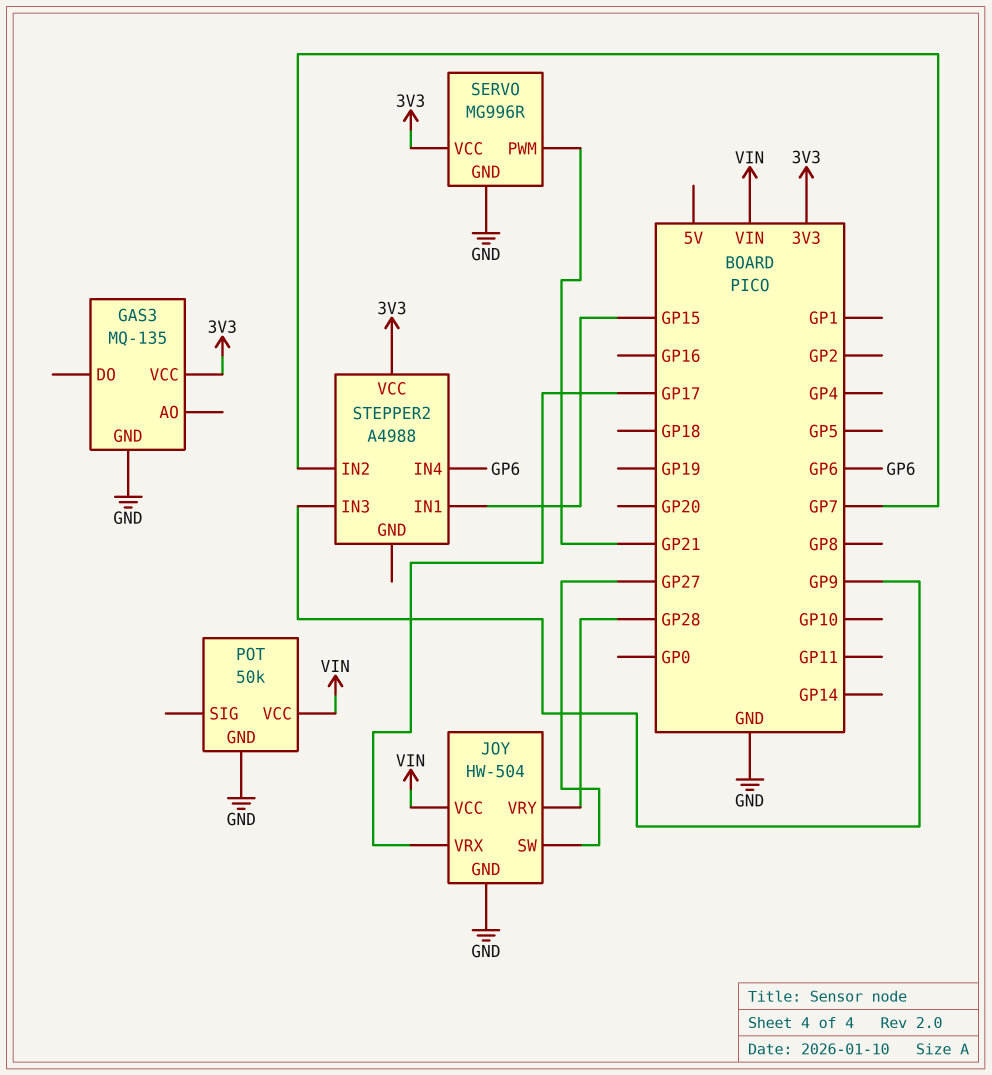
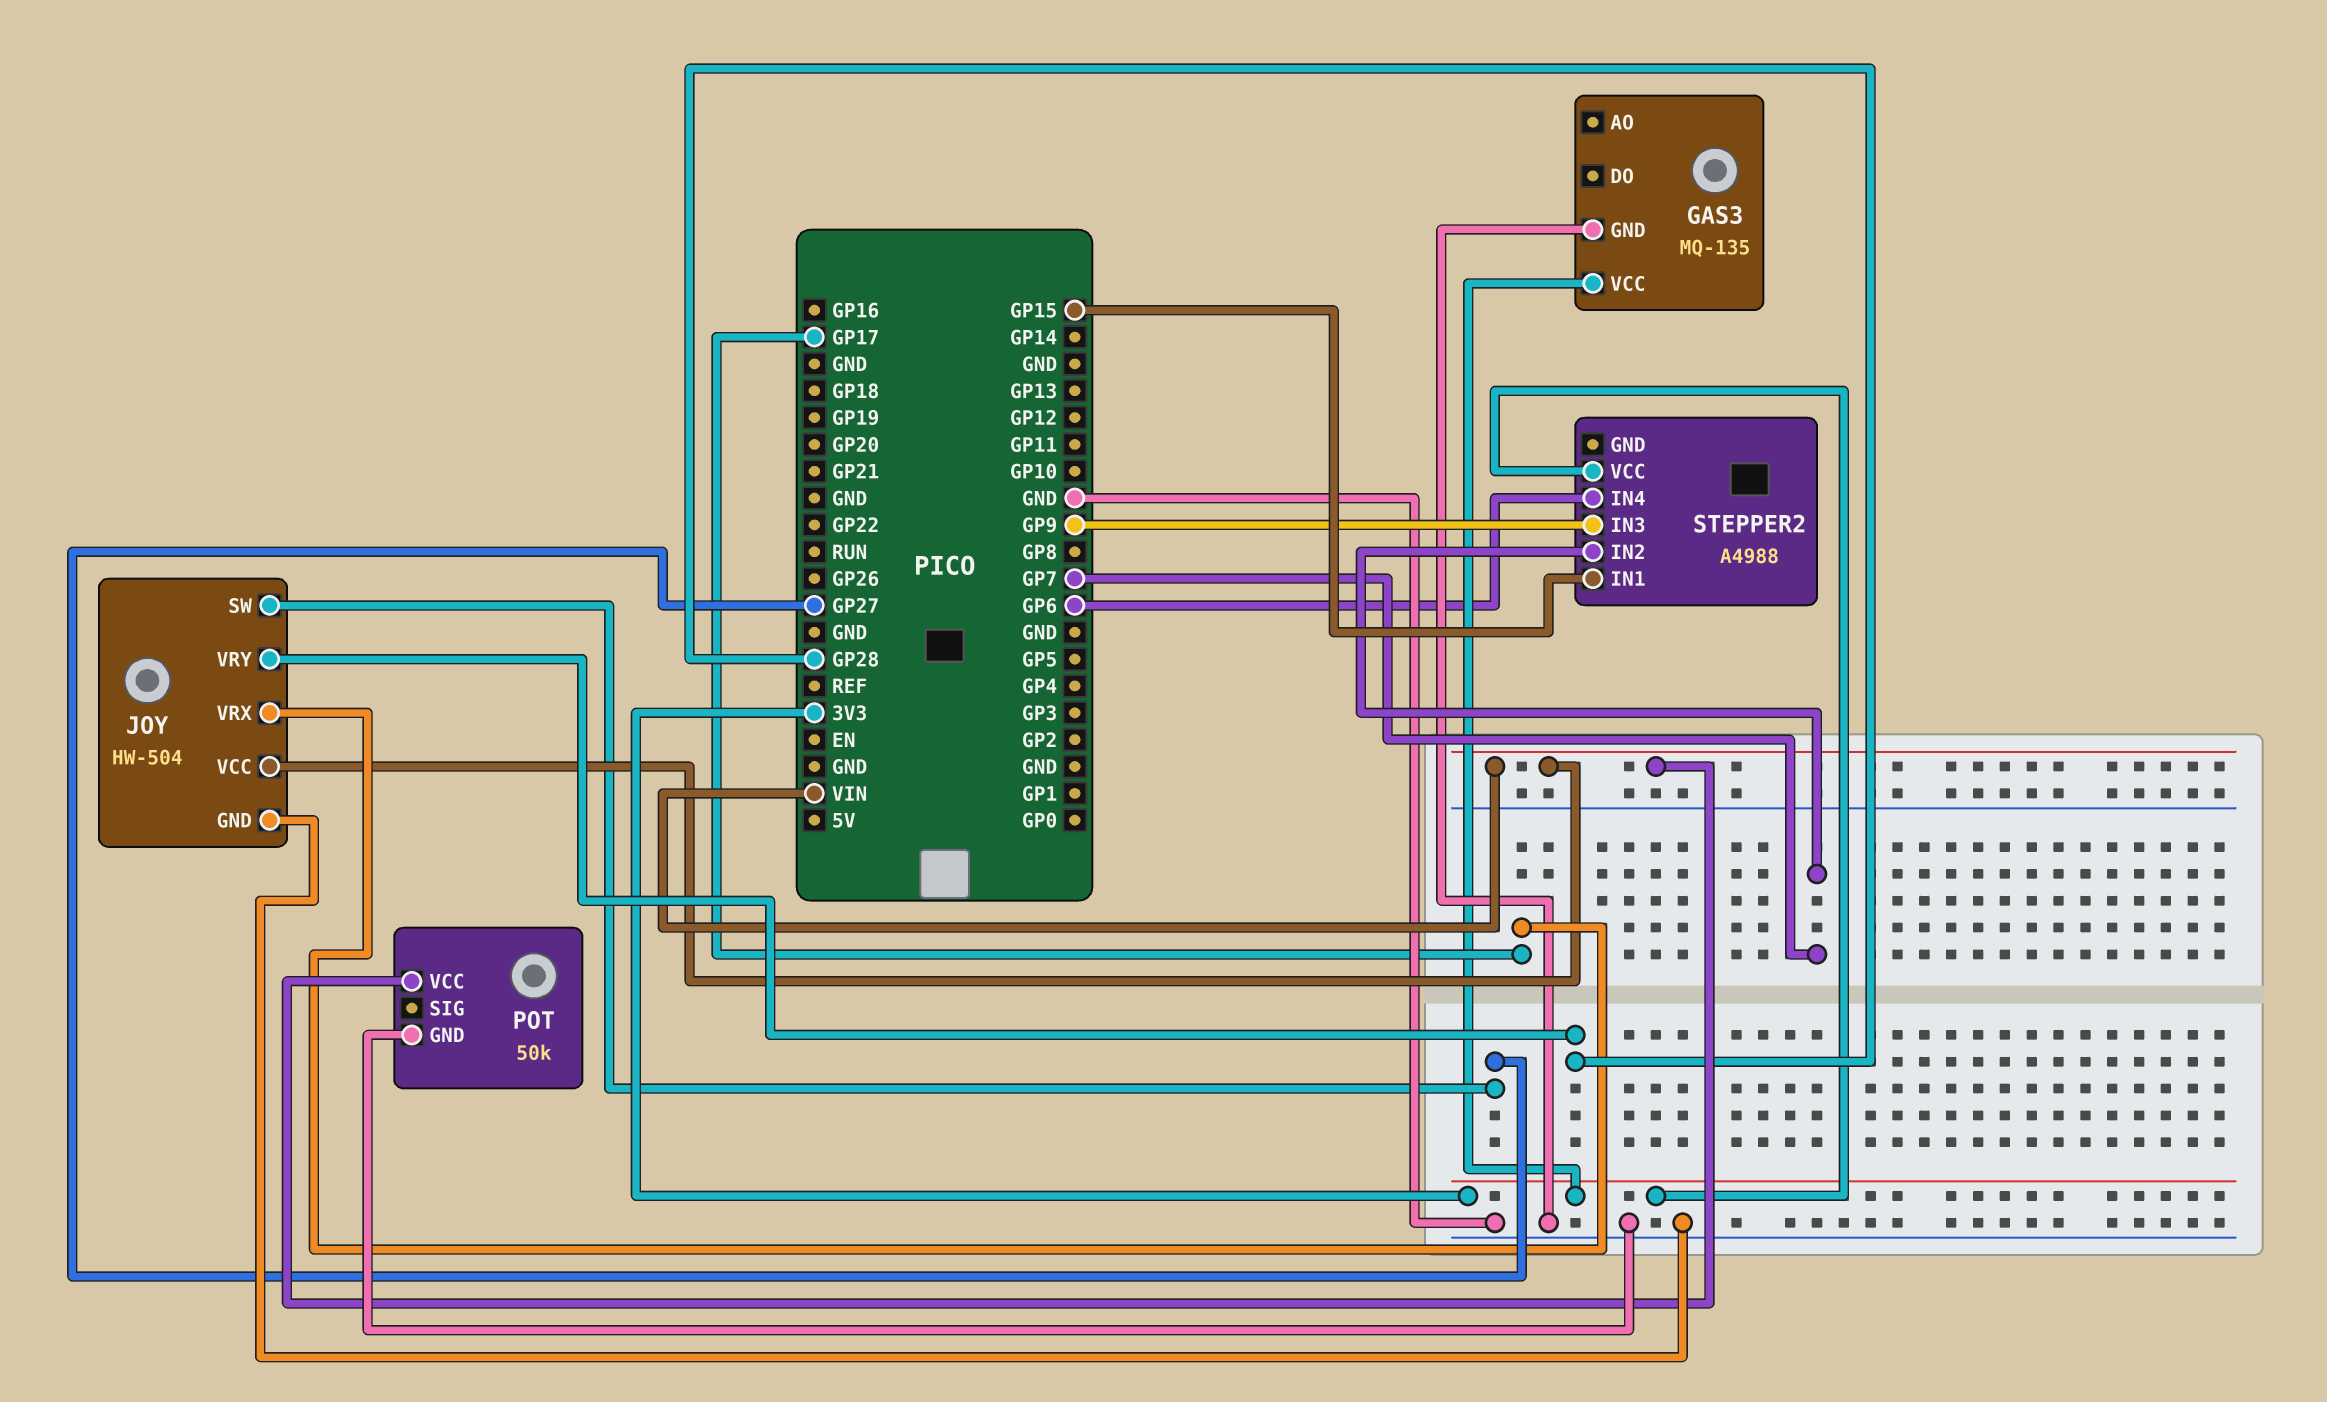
SERVO: MG996R -> none
SERVO pin GND: GND -> none
SERVO pin PWM: GP21 -> none
SERVO pin VCC: 3V3 -> none

